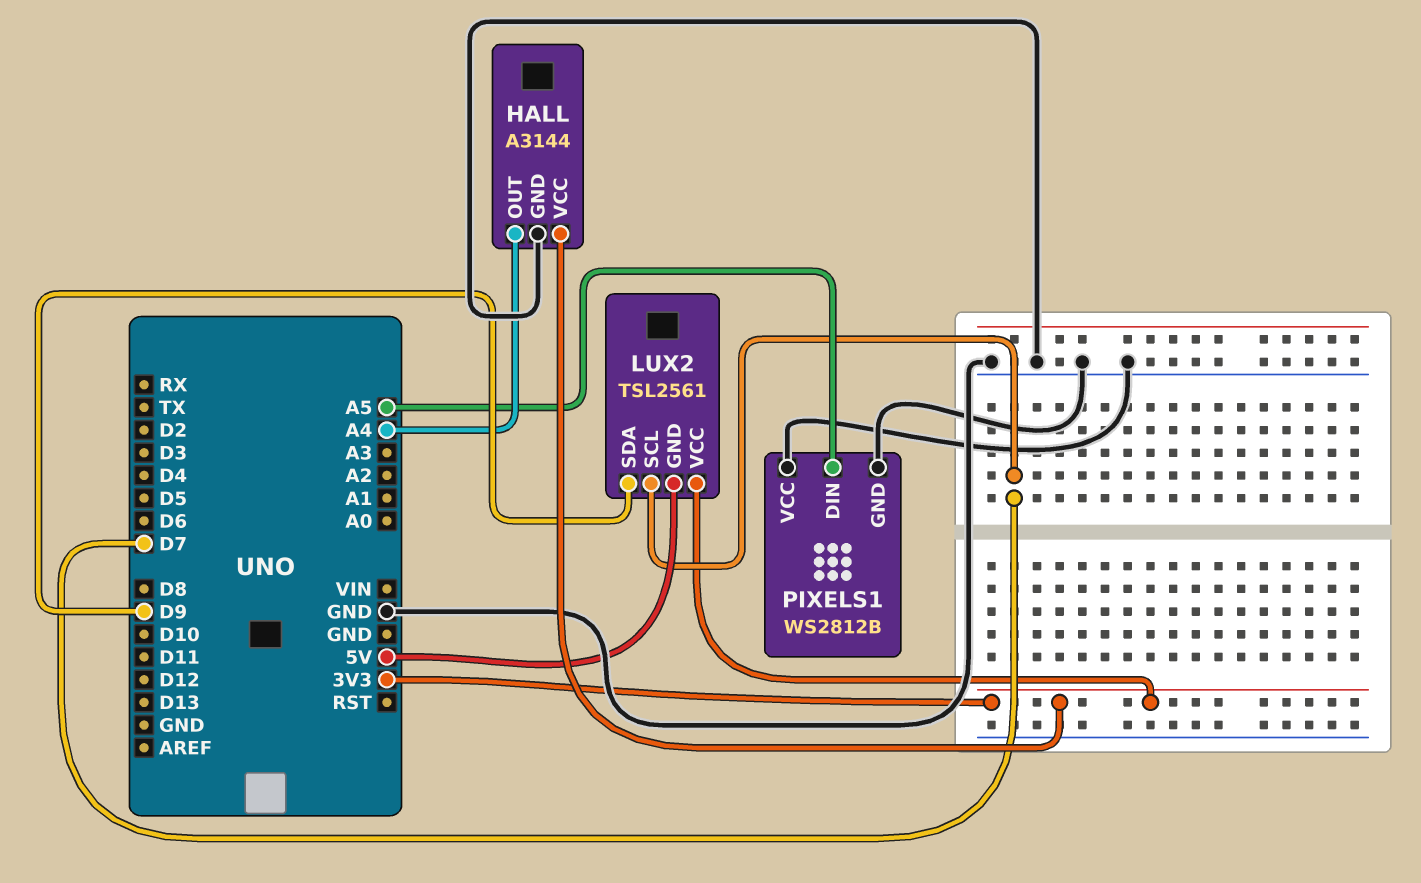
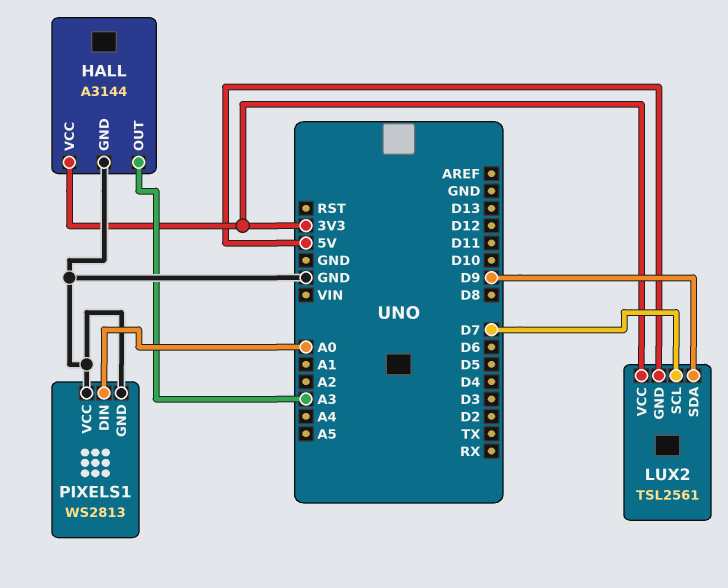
HALL pin OUT: A4 -> A3
PIXELS1: WS2812B -> WS2813
PIXELS1 pin DIN: A5 -> A0

